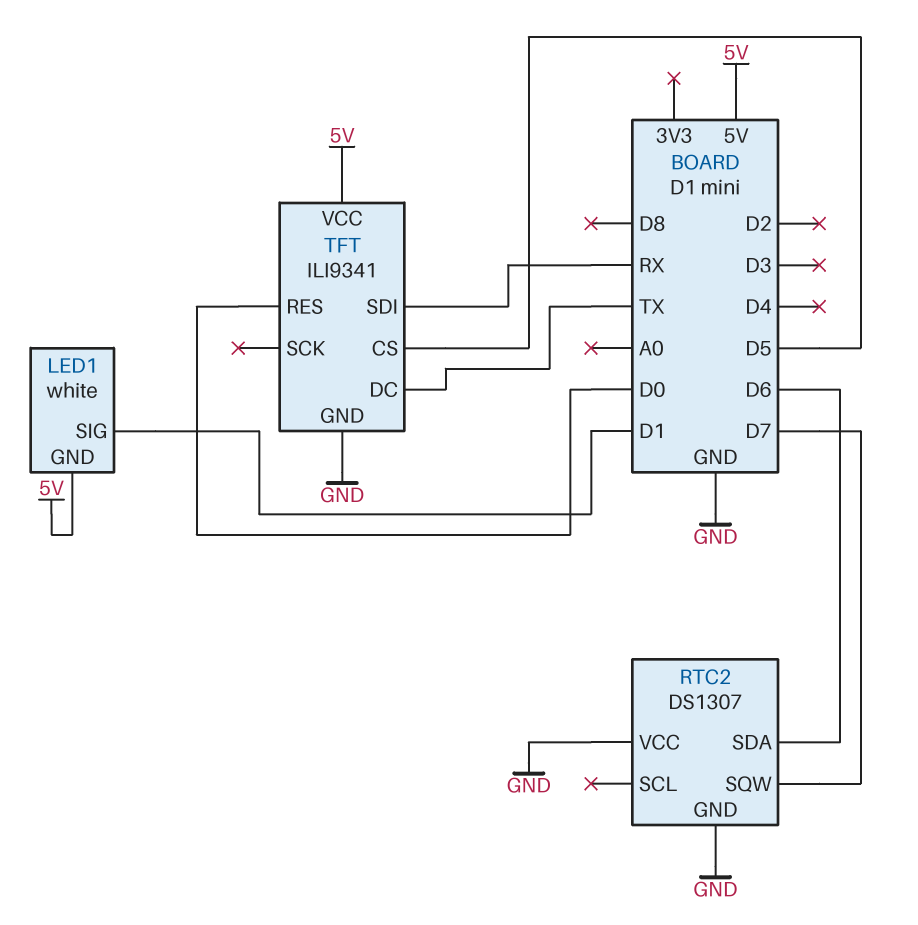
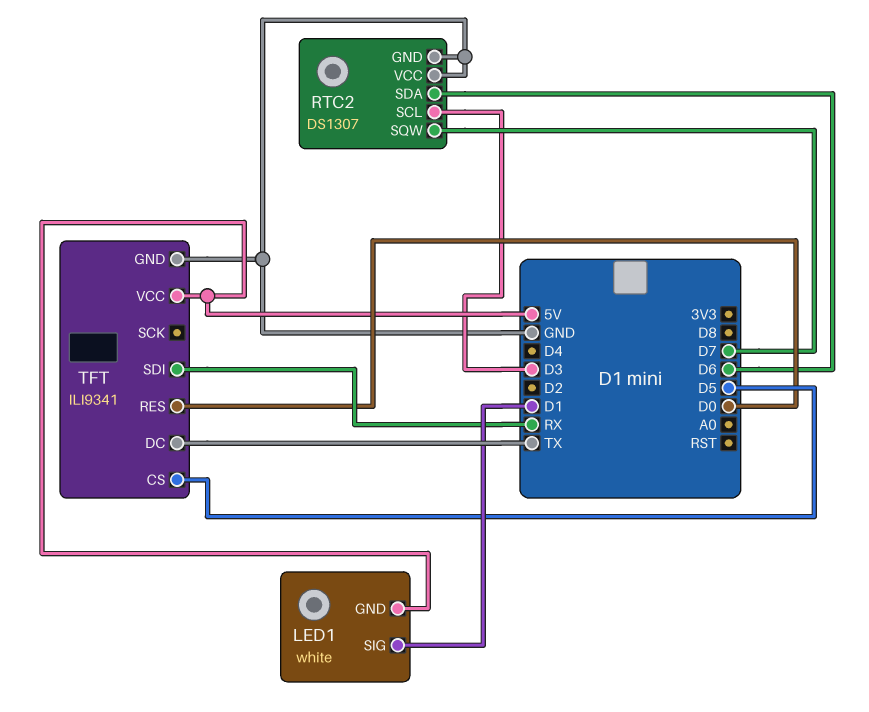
RTC2 pin SCL: none -> D3

